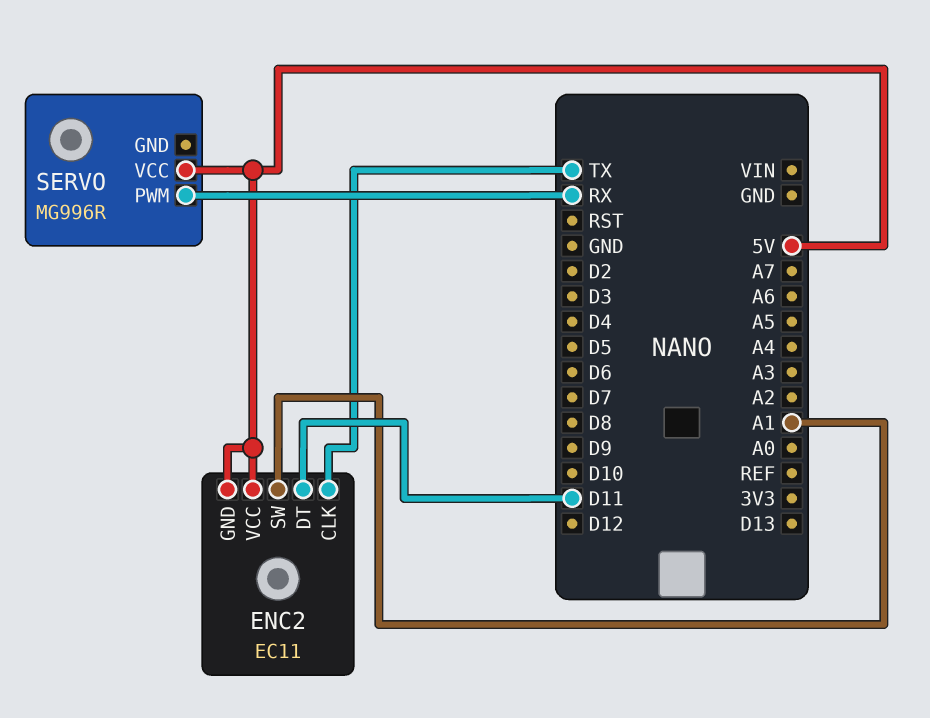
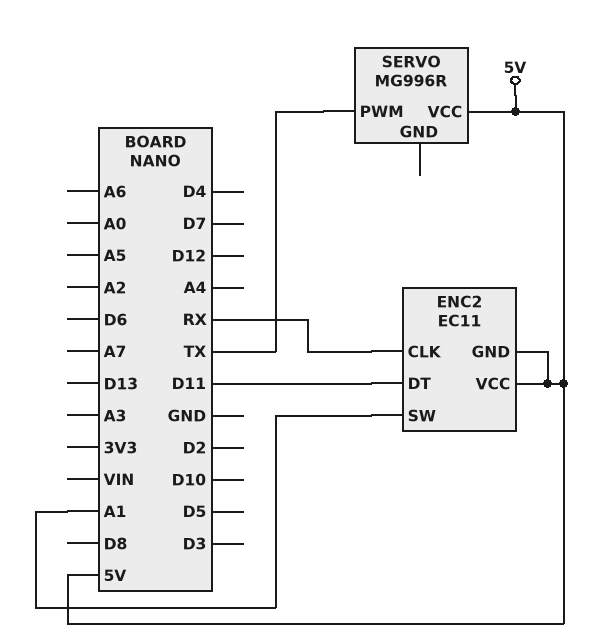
ENC2 pin CLK: TX -> RX
SERVO pin PWM: RX -> TX

